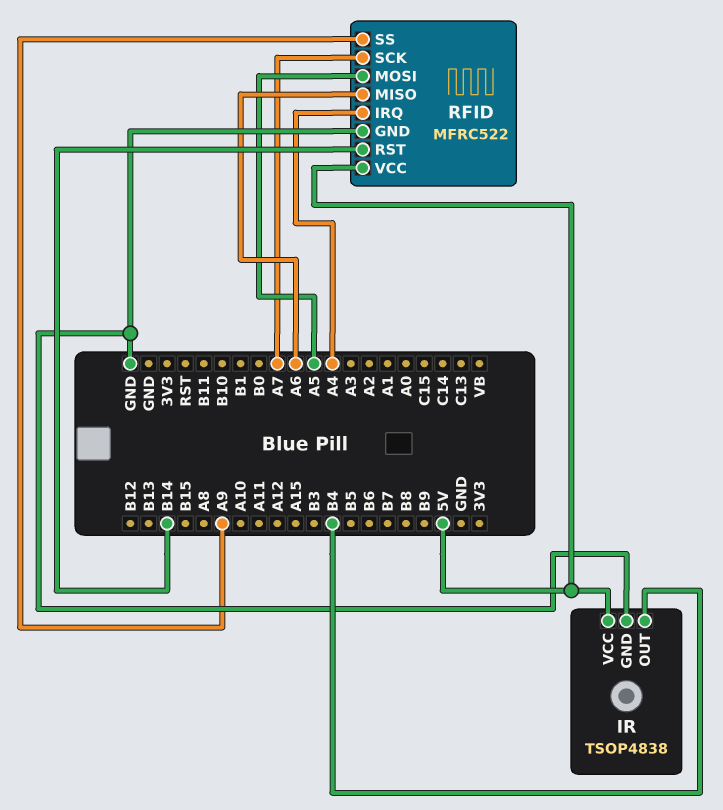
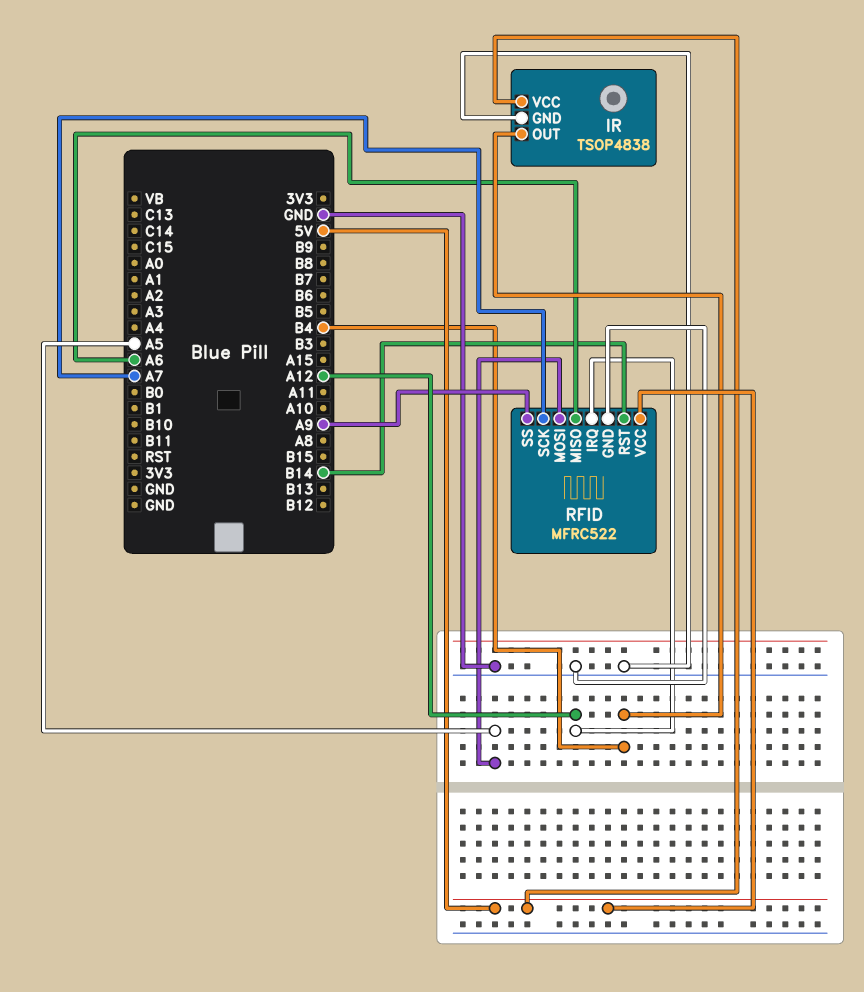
RFID pin IRQ: A4 -> A12

